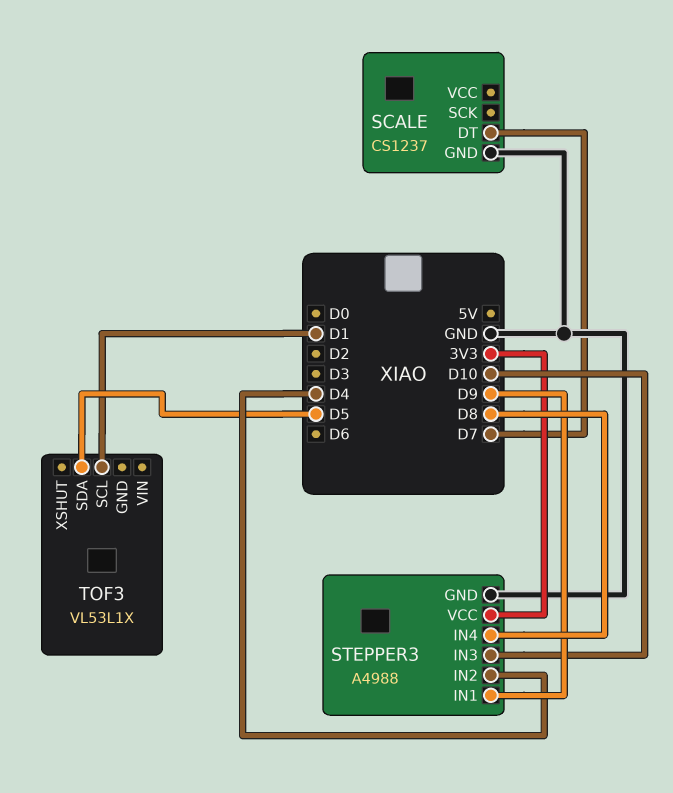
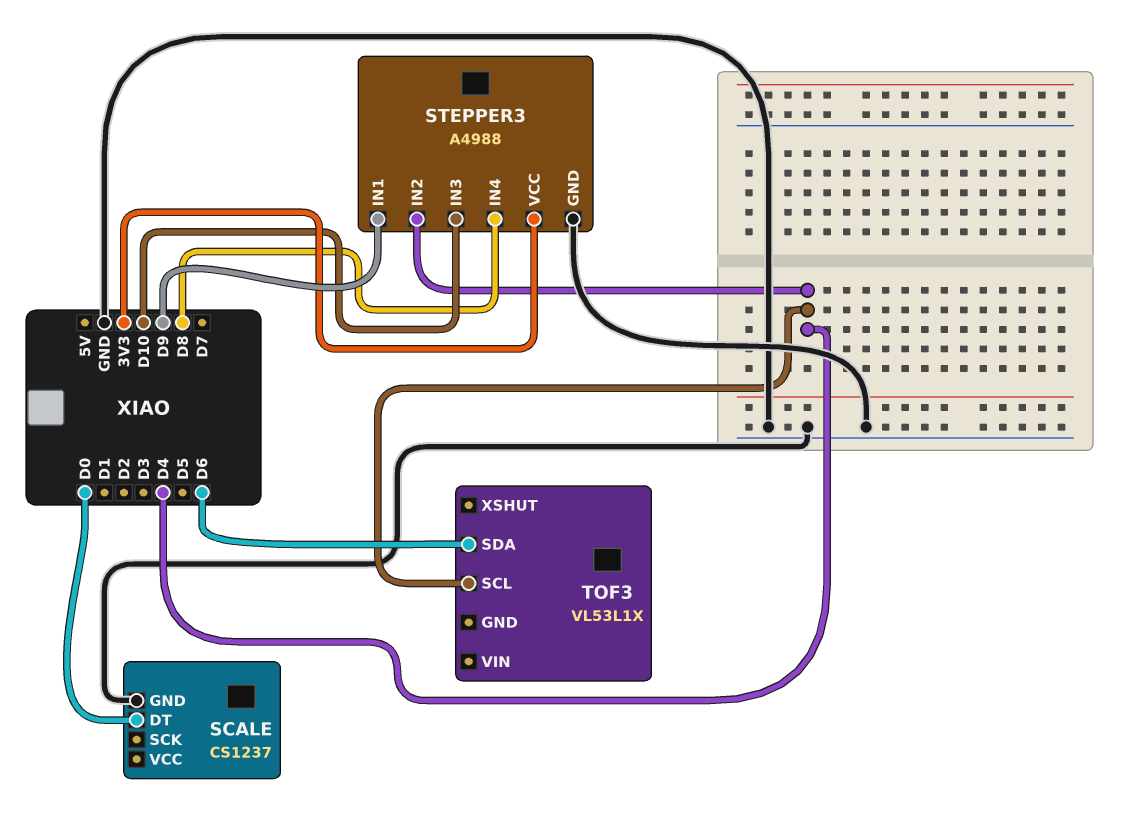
SCALE pin DT: D7 -> D0
TOF3 pin SCL: D1 -> D4
TOF3 pin SDA: D5 -> D6

